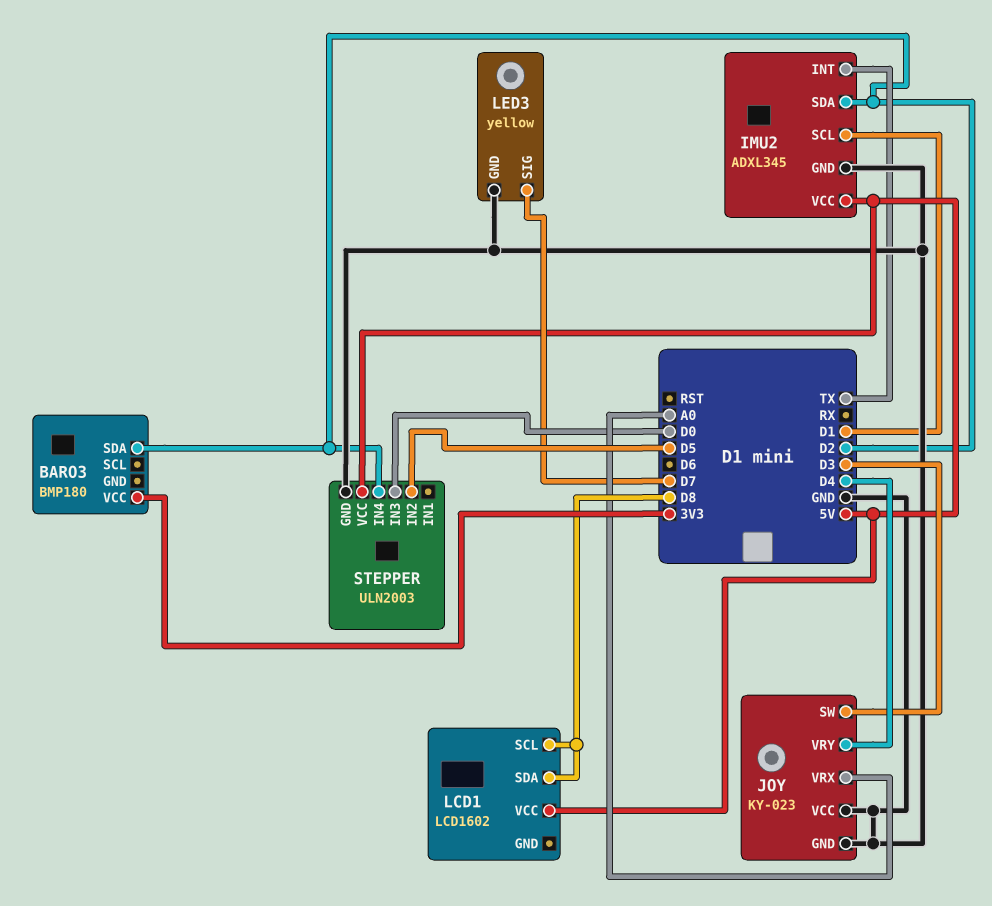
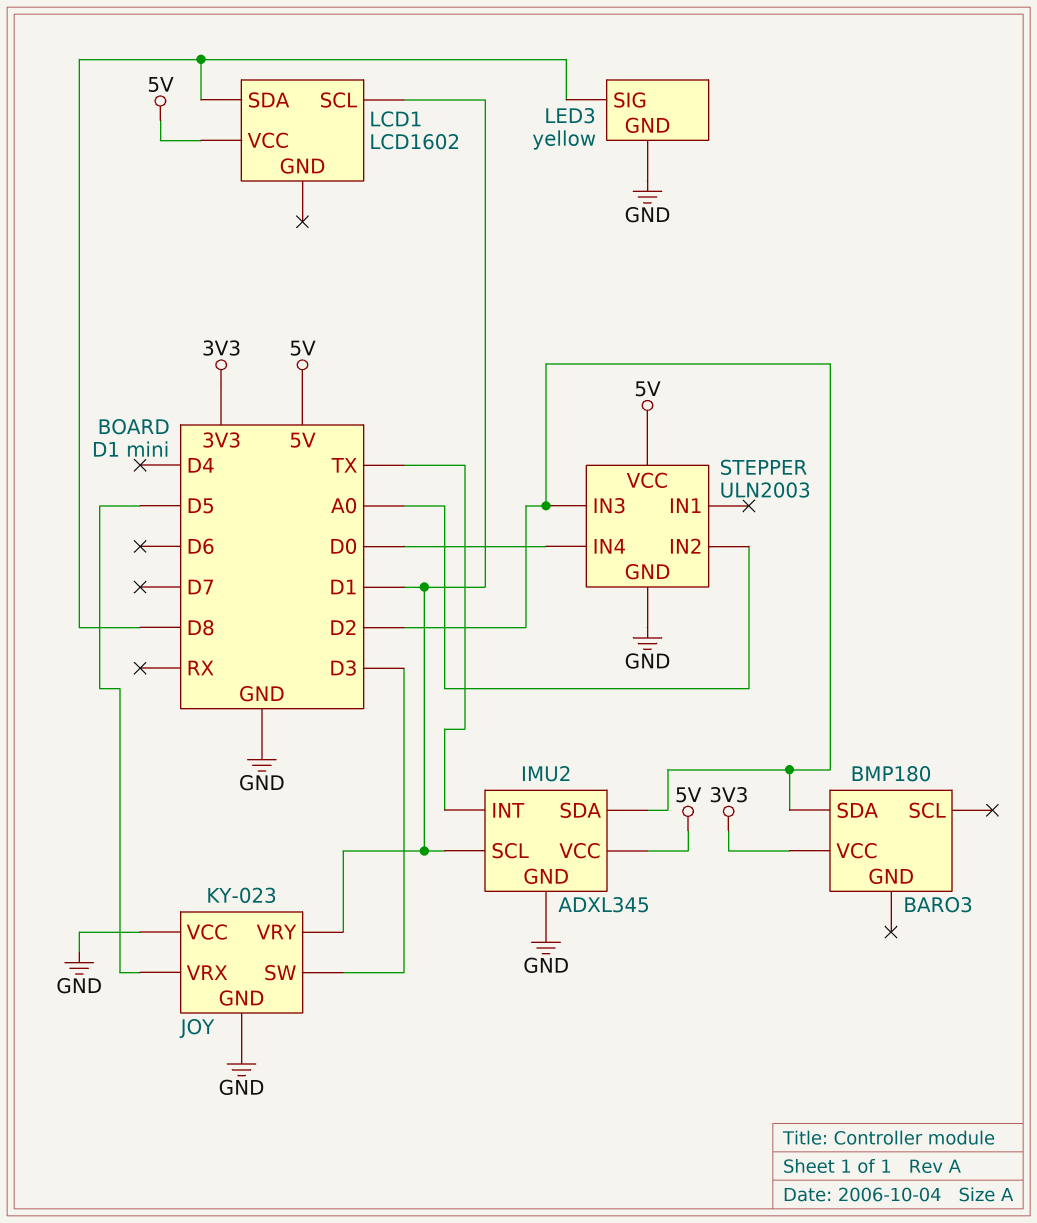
JOY pin VRX: A0 -> D5
JOY pin VRY: D4 -> D1
LCD1 pin SCL: D8 -> D1
LED3 pin SIG: D7 -> D8
STEPPER pin IN2: D5 -> A0
STEPPER pin IN3: D0 -> D2
STEPPER pin IN4: D2 -> D0

